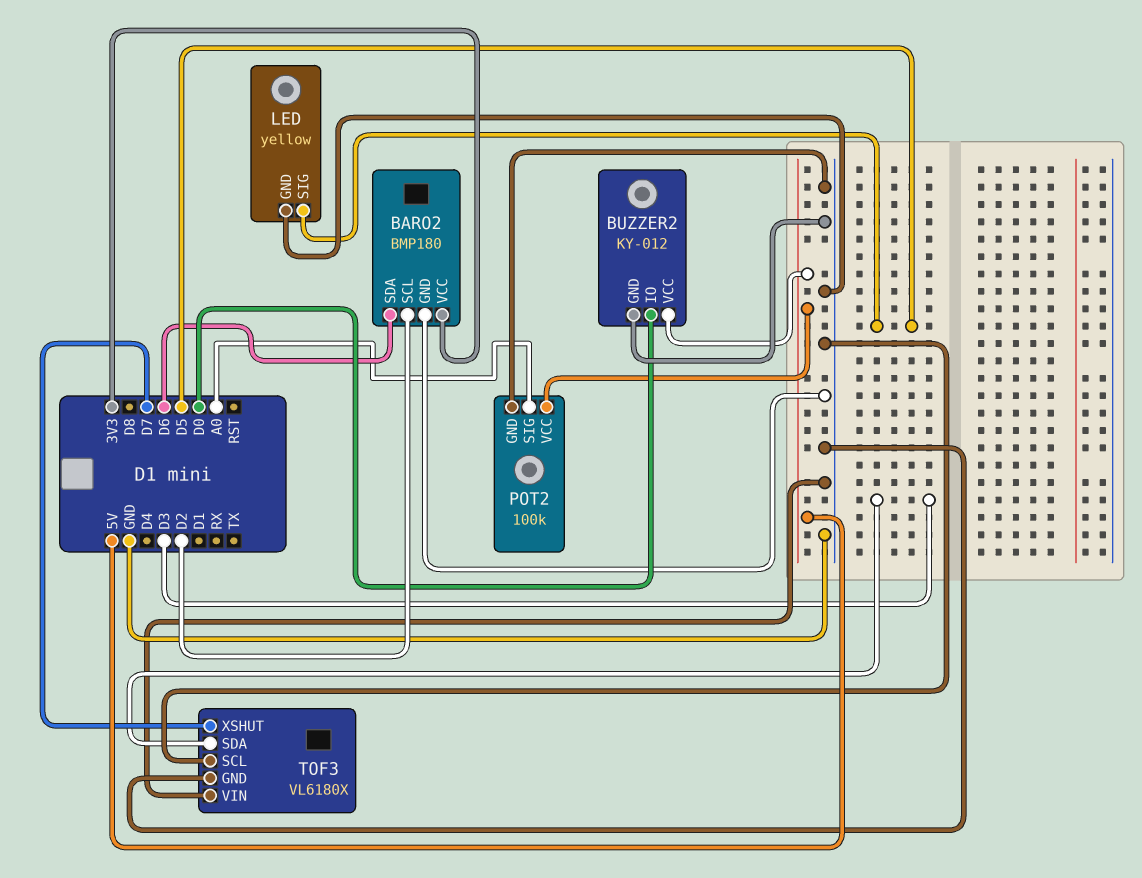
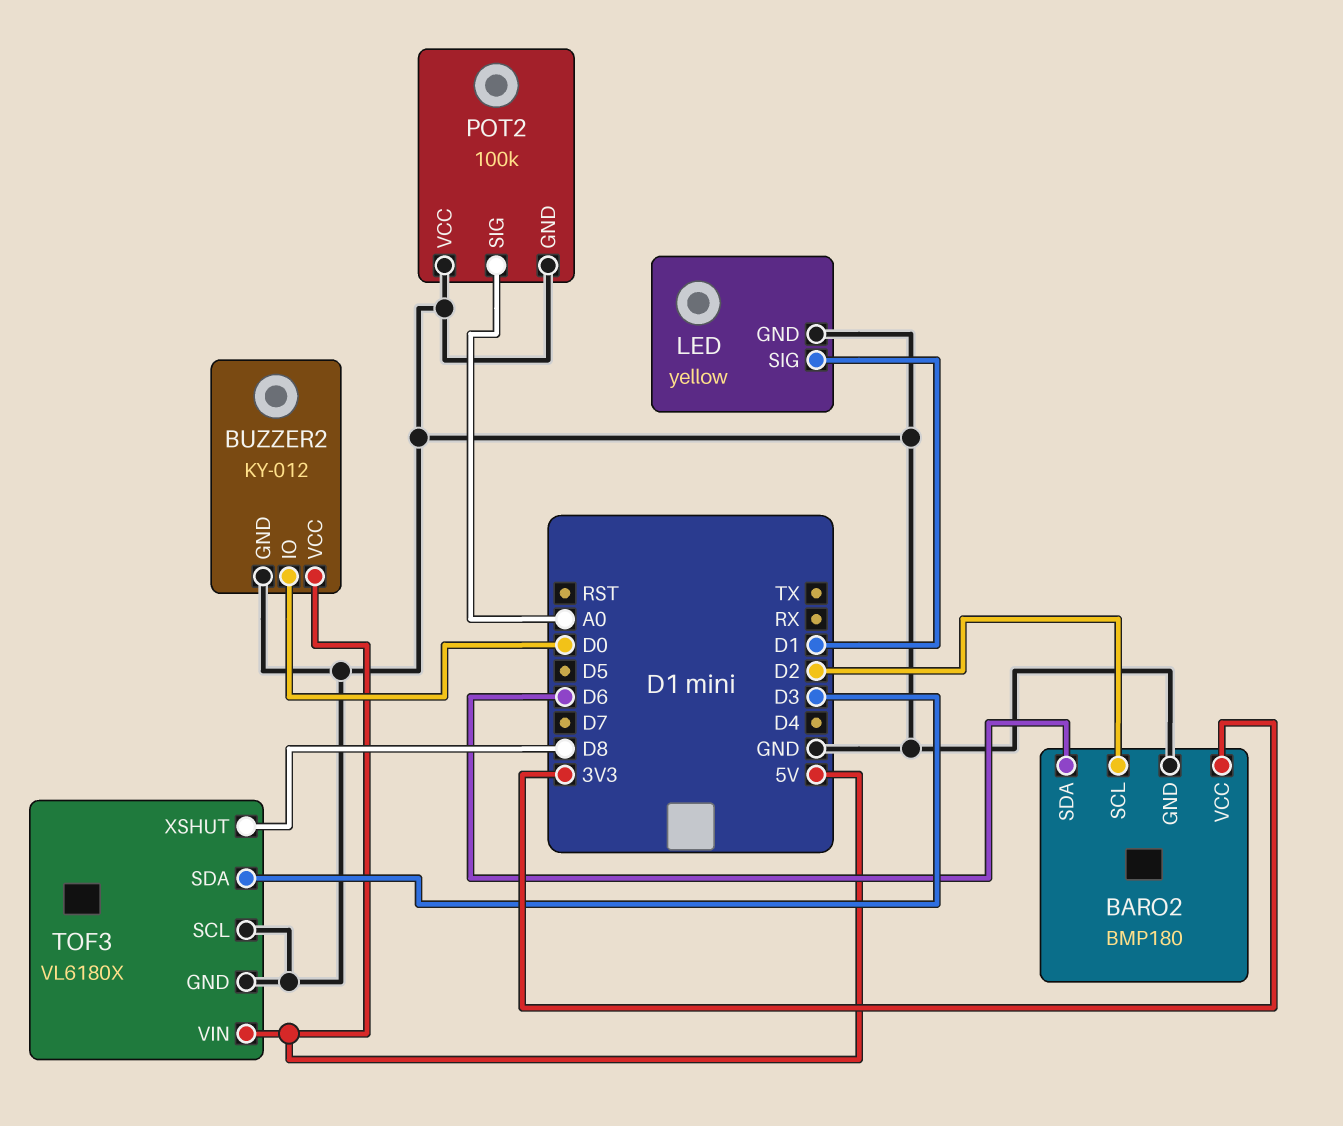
LED pin SIG: D5 -> D1
POT2 pin VCC: 5V -> GND
TOF3 pin VIN: GND -> 5V
TOF3 pin XSHUT: D7 -> D8

